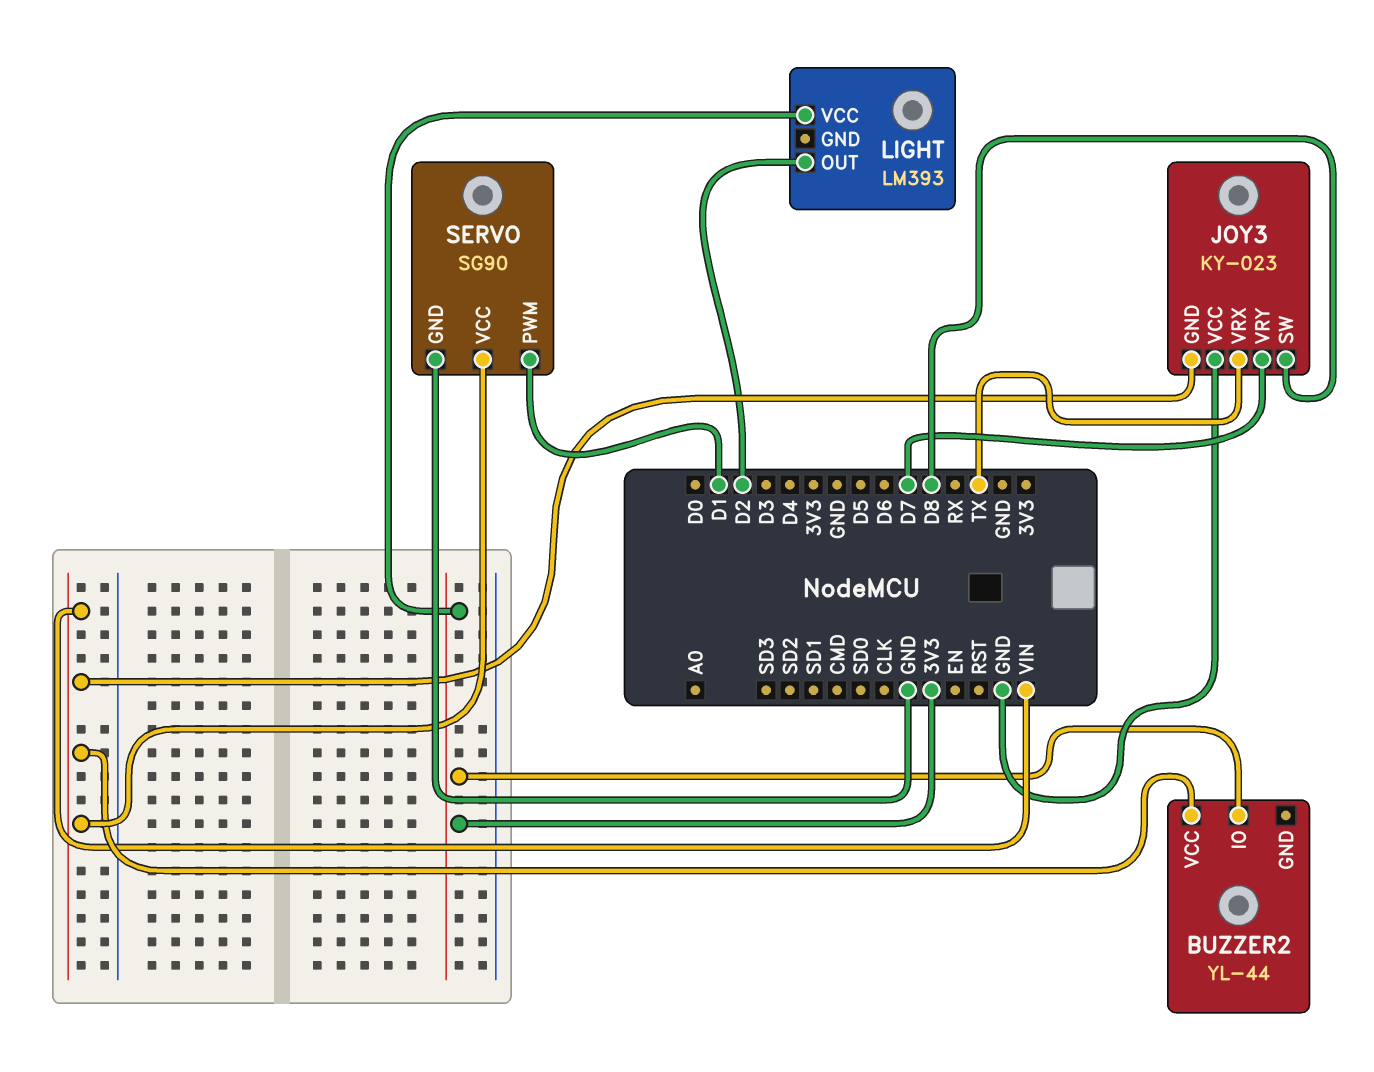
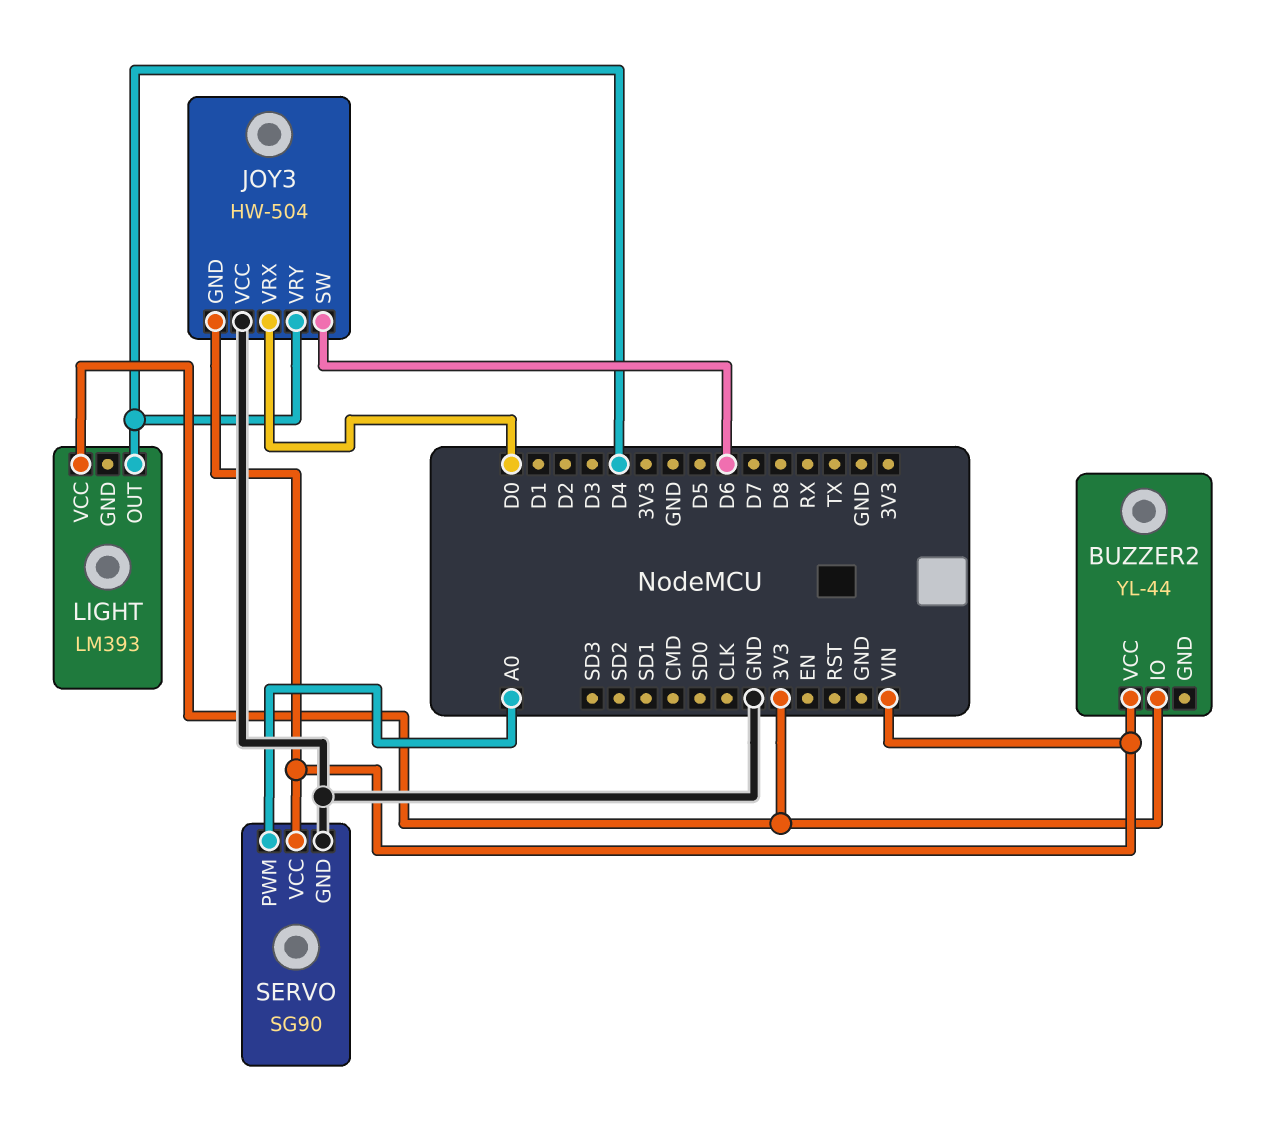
JOY3: KY-023 -> HW-504
JOY3 pin SW: D8 -> D6
JOY3 pin VRX: TX -> D0
JOY3 pin VRY: D7 -> D4
LIGHT pin OUT: D2 -> D4
SERVO pin PWM: D1 -> A0

